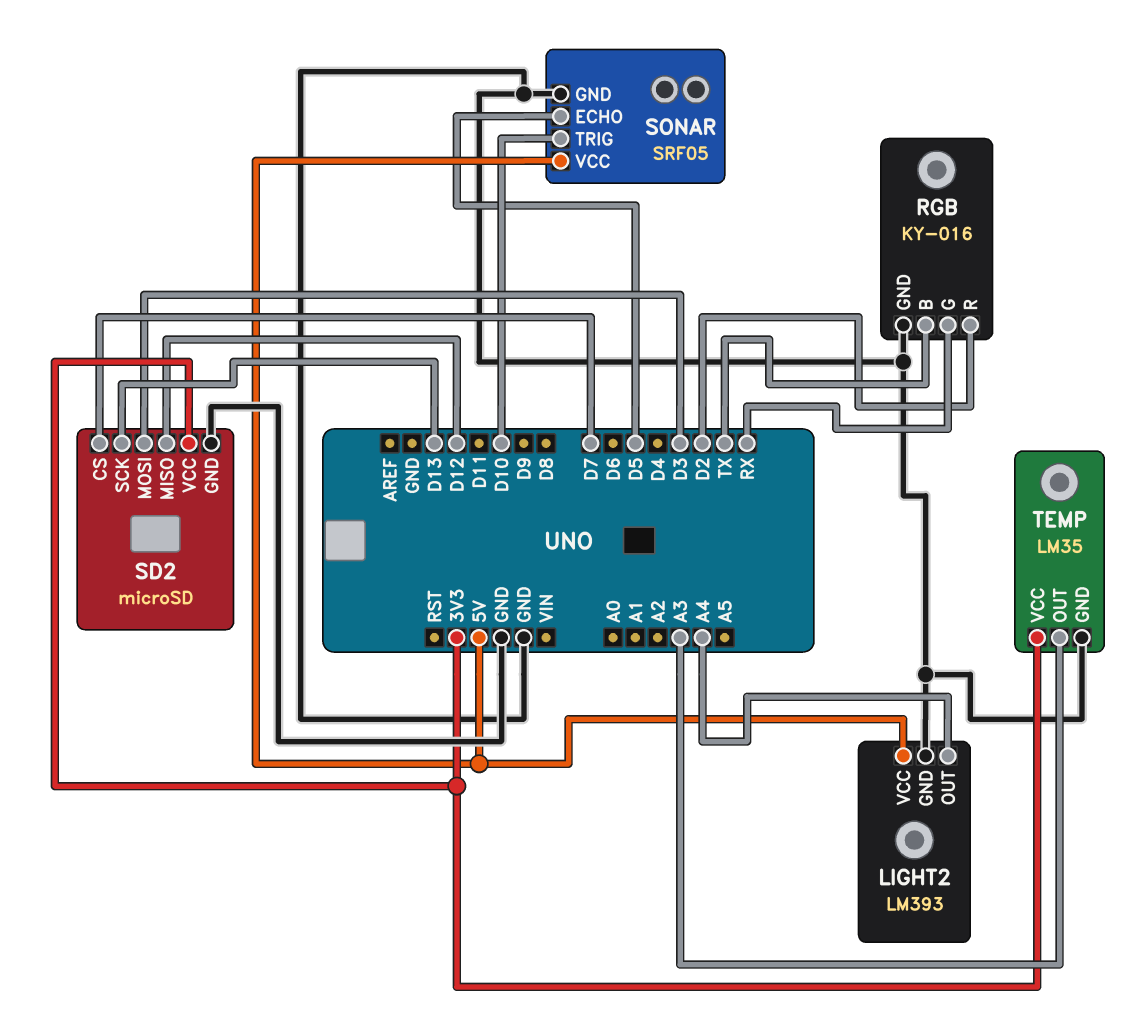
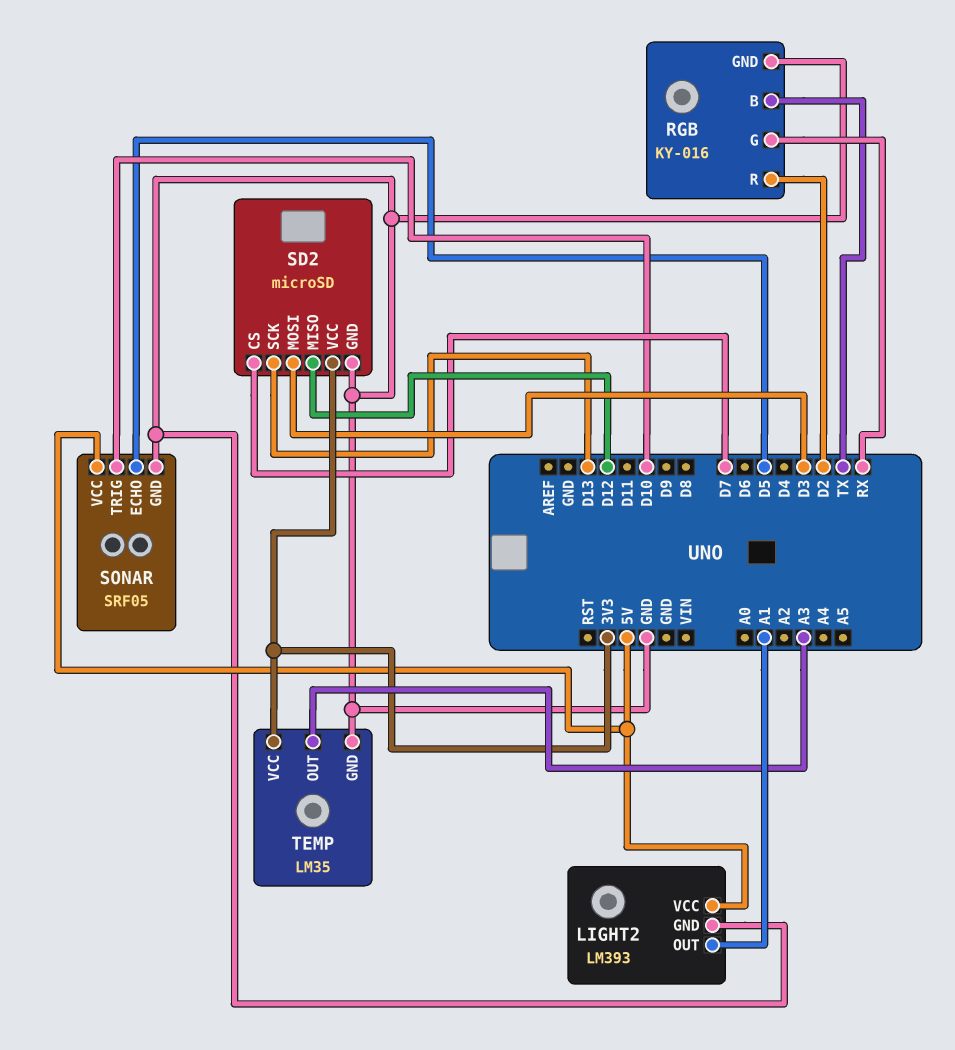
LIGHT2 pin OUT: A4 -> A1

